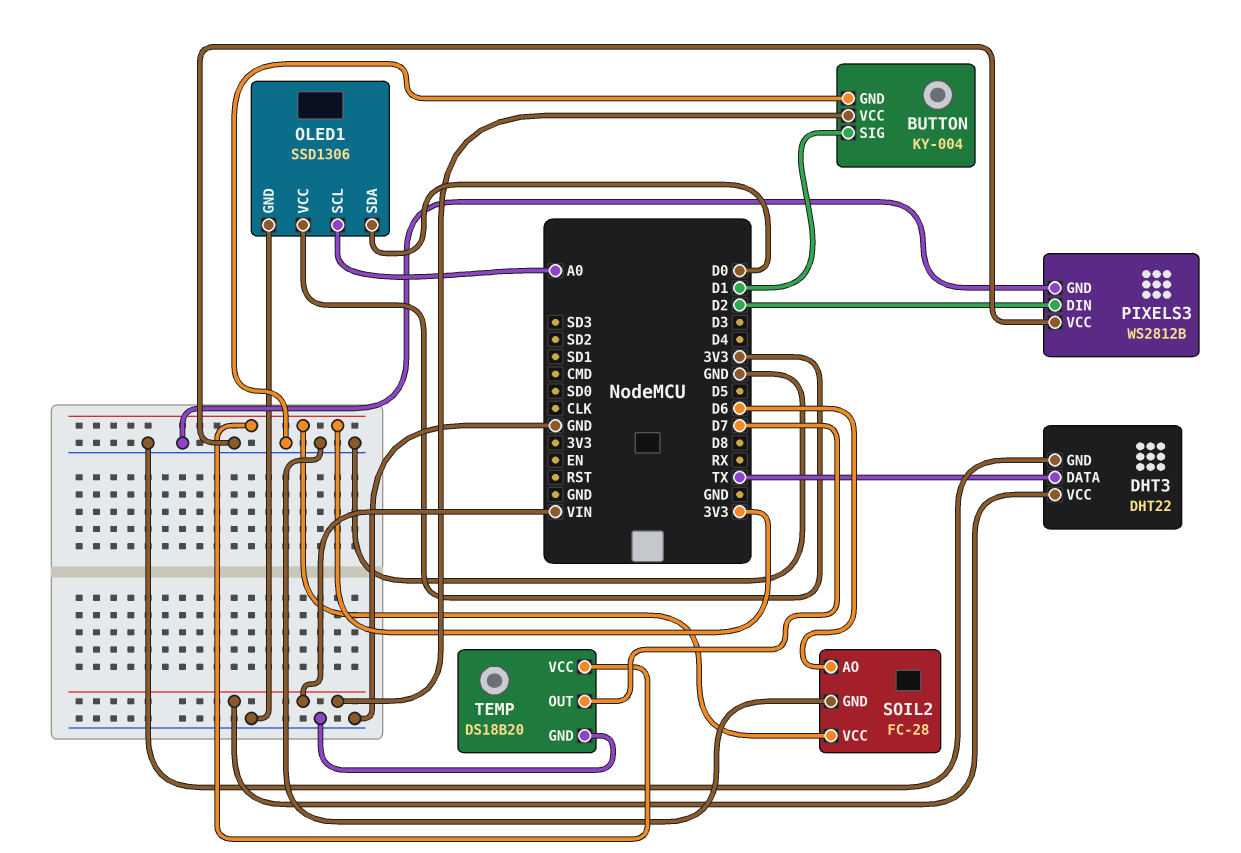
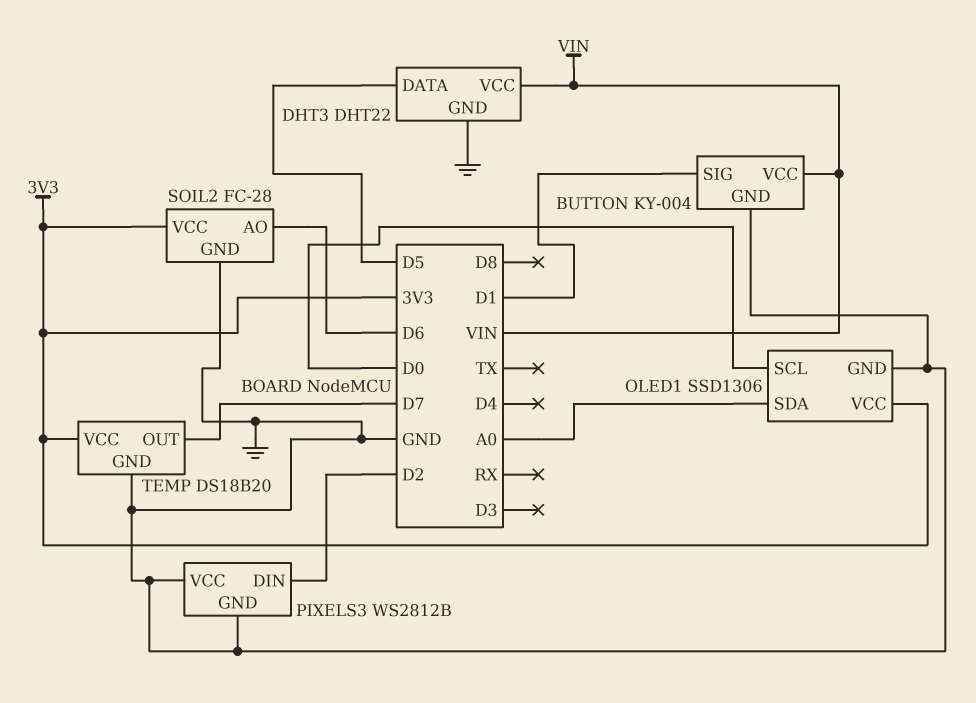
DHT3 pin DATA: TX -> D5
OLED1 pin SCL: A0 -> D0
OLED1 pin SDA: D0 -> A0

